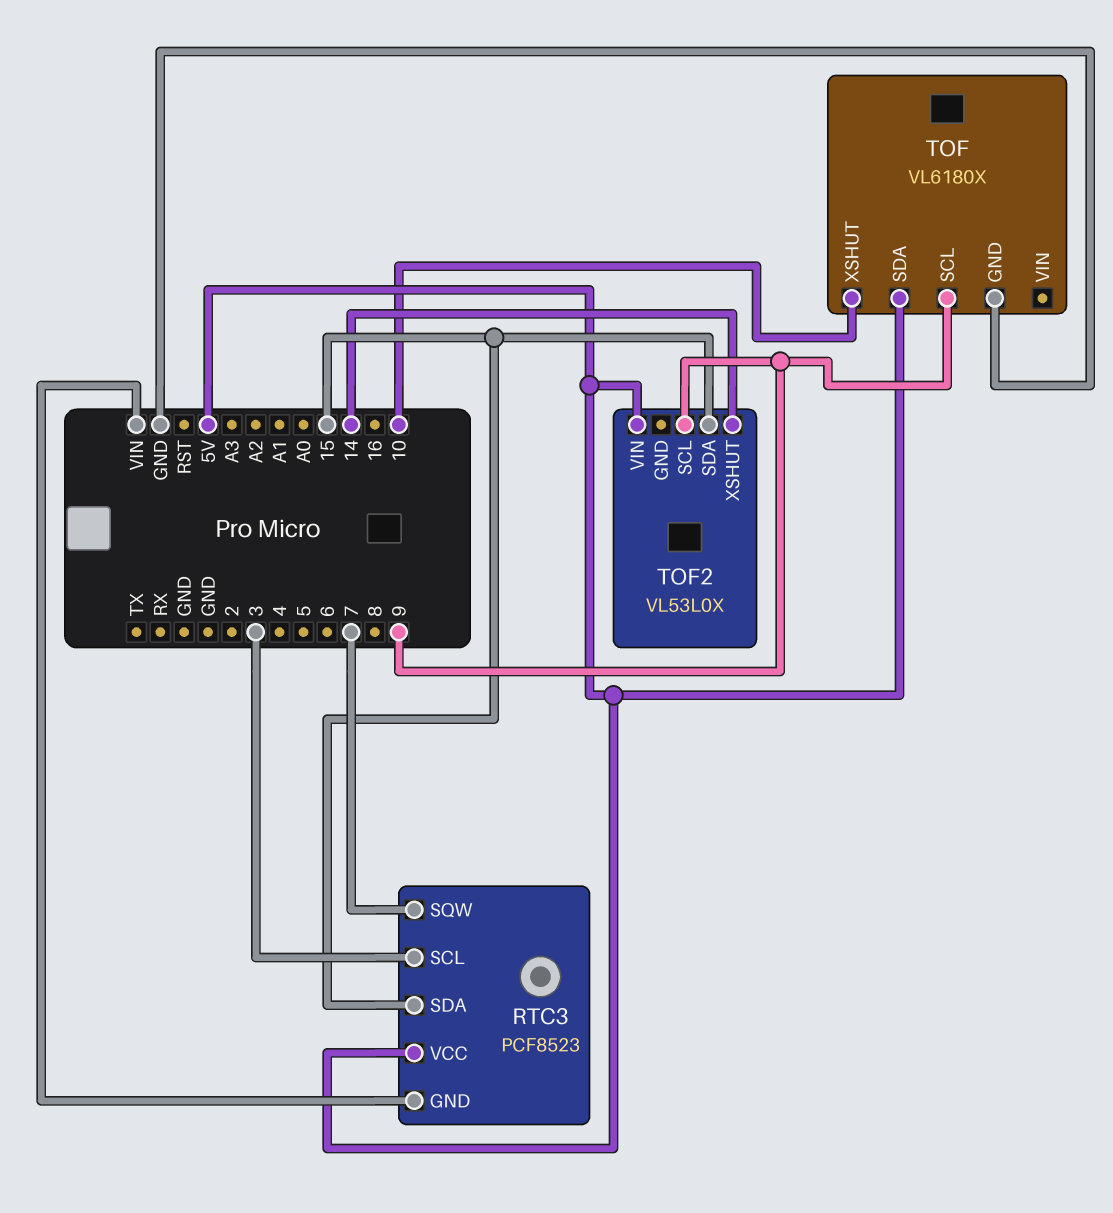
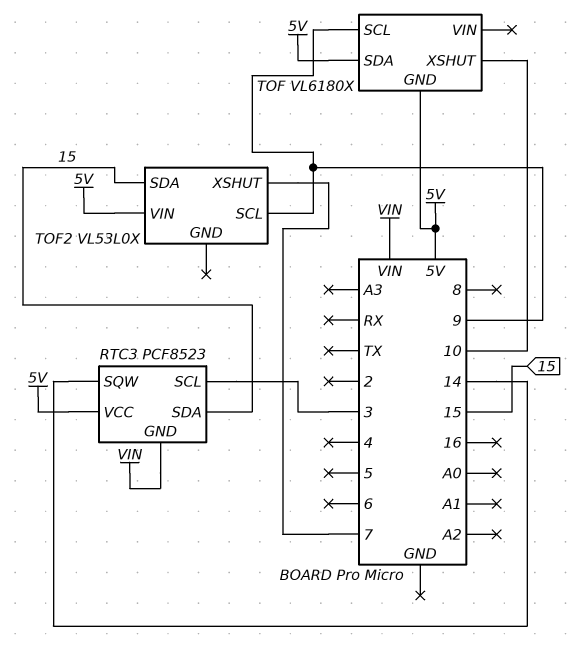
RTC3 pin SQW: 7 -> 14
TOF pin GND: GND -> 5V
TOF2 pin XSHUT: 14 -> 7

